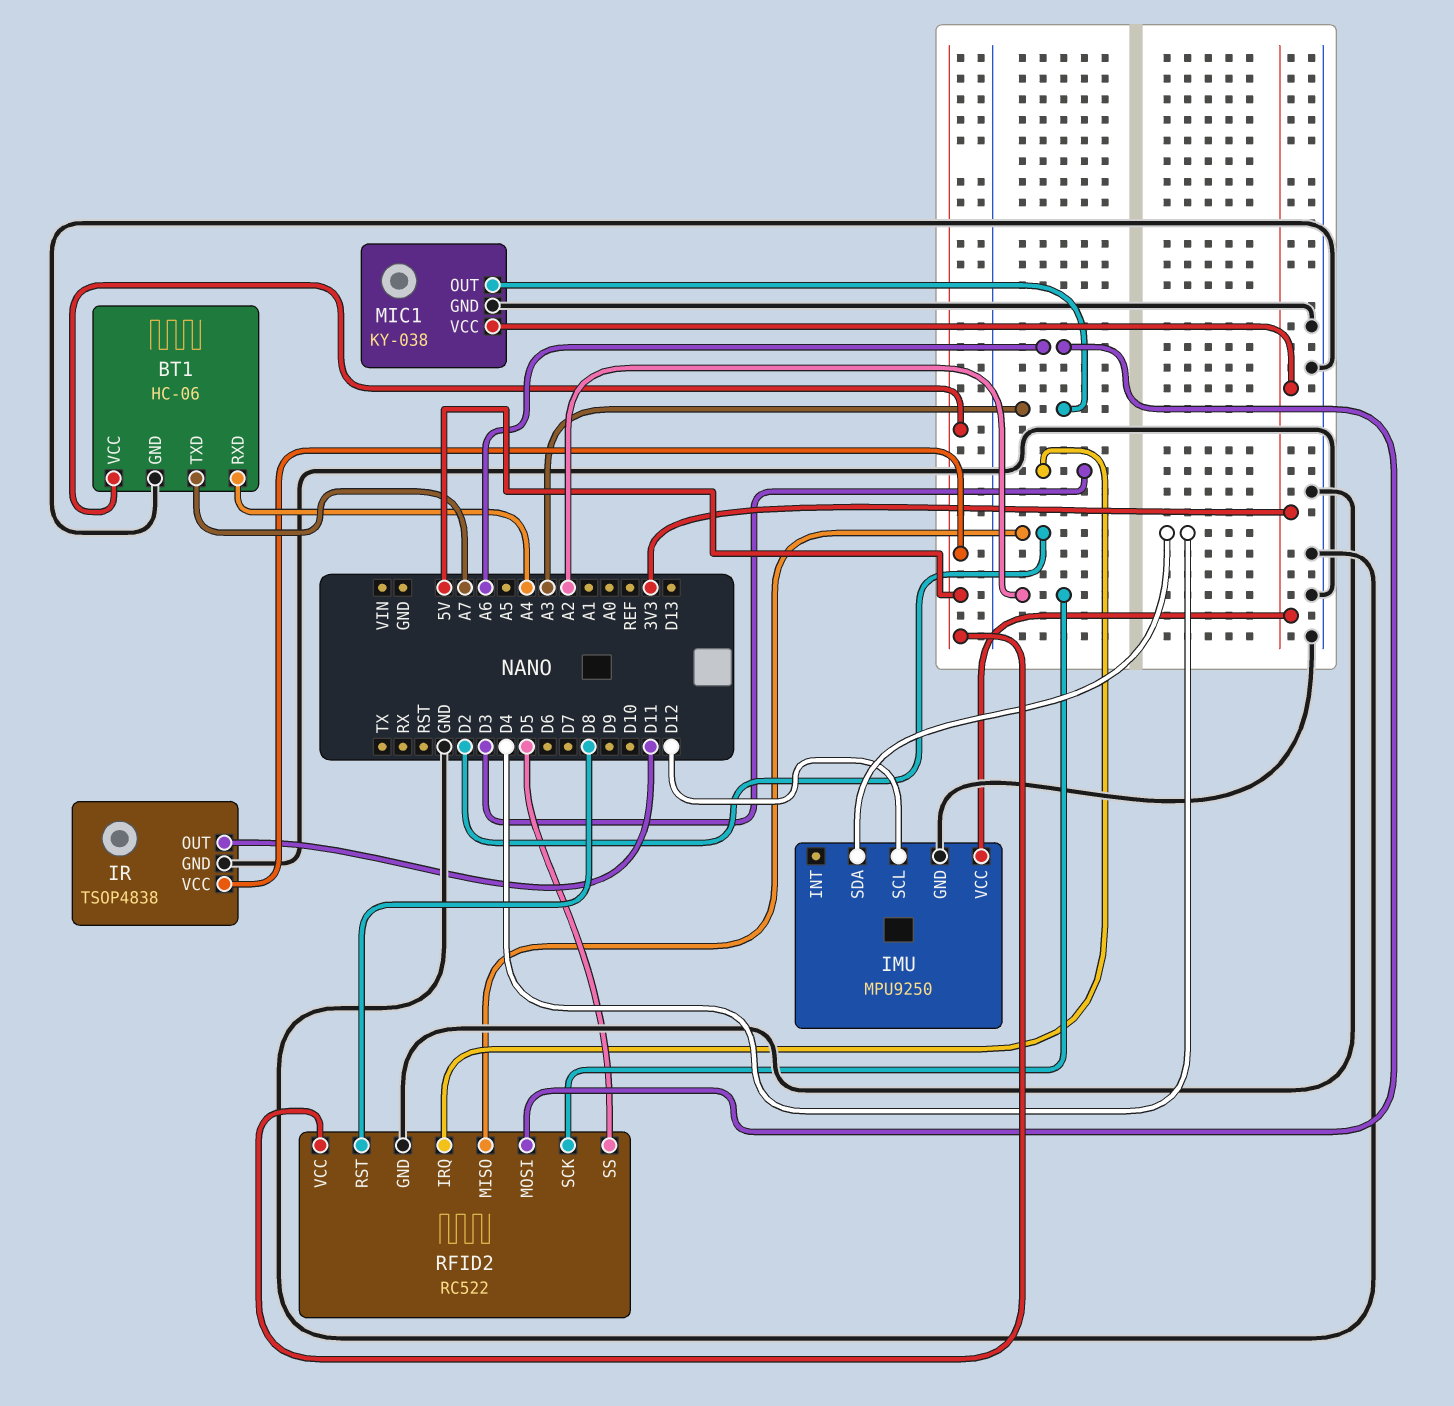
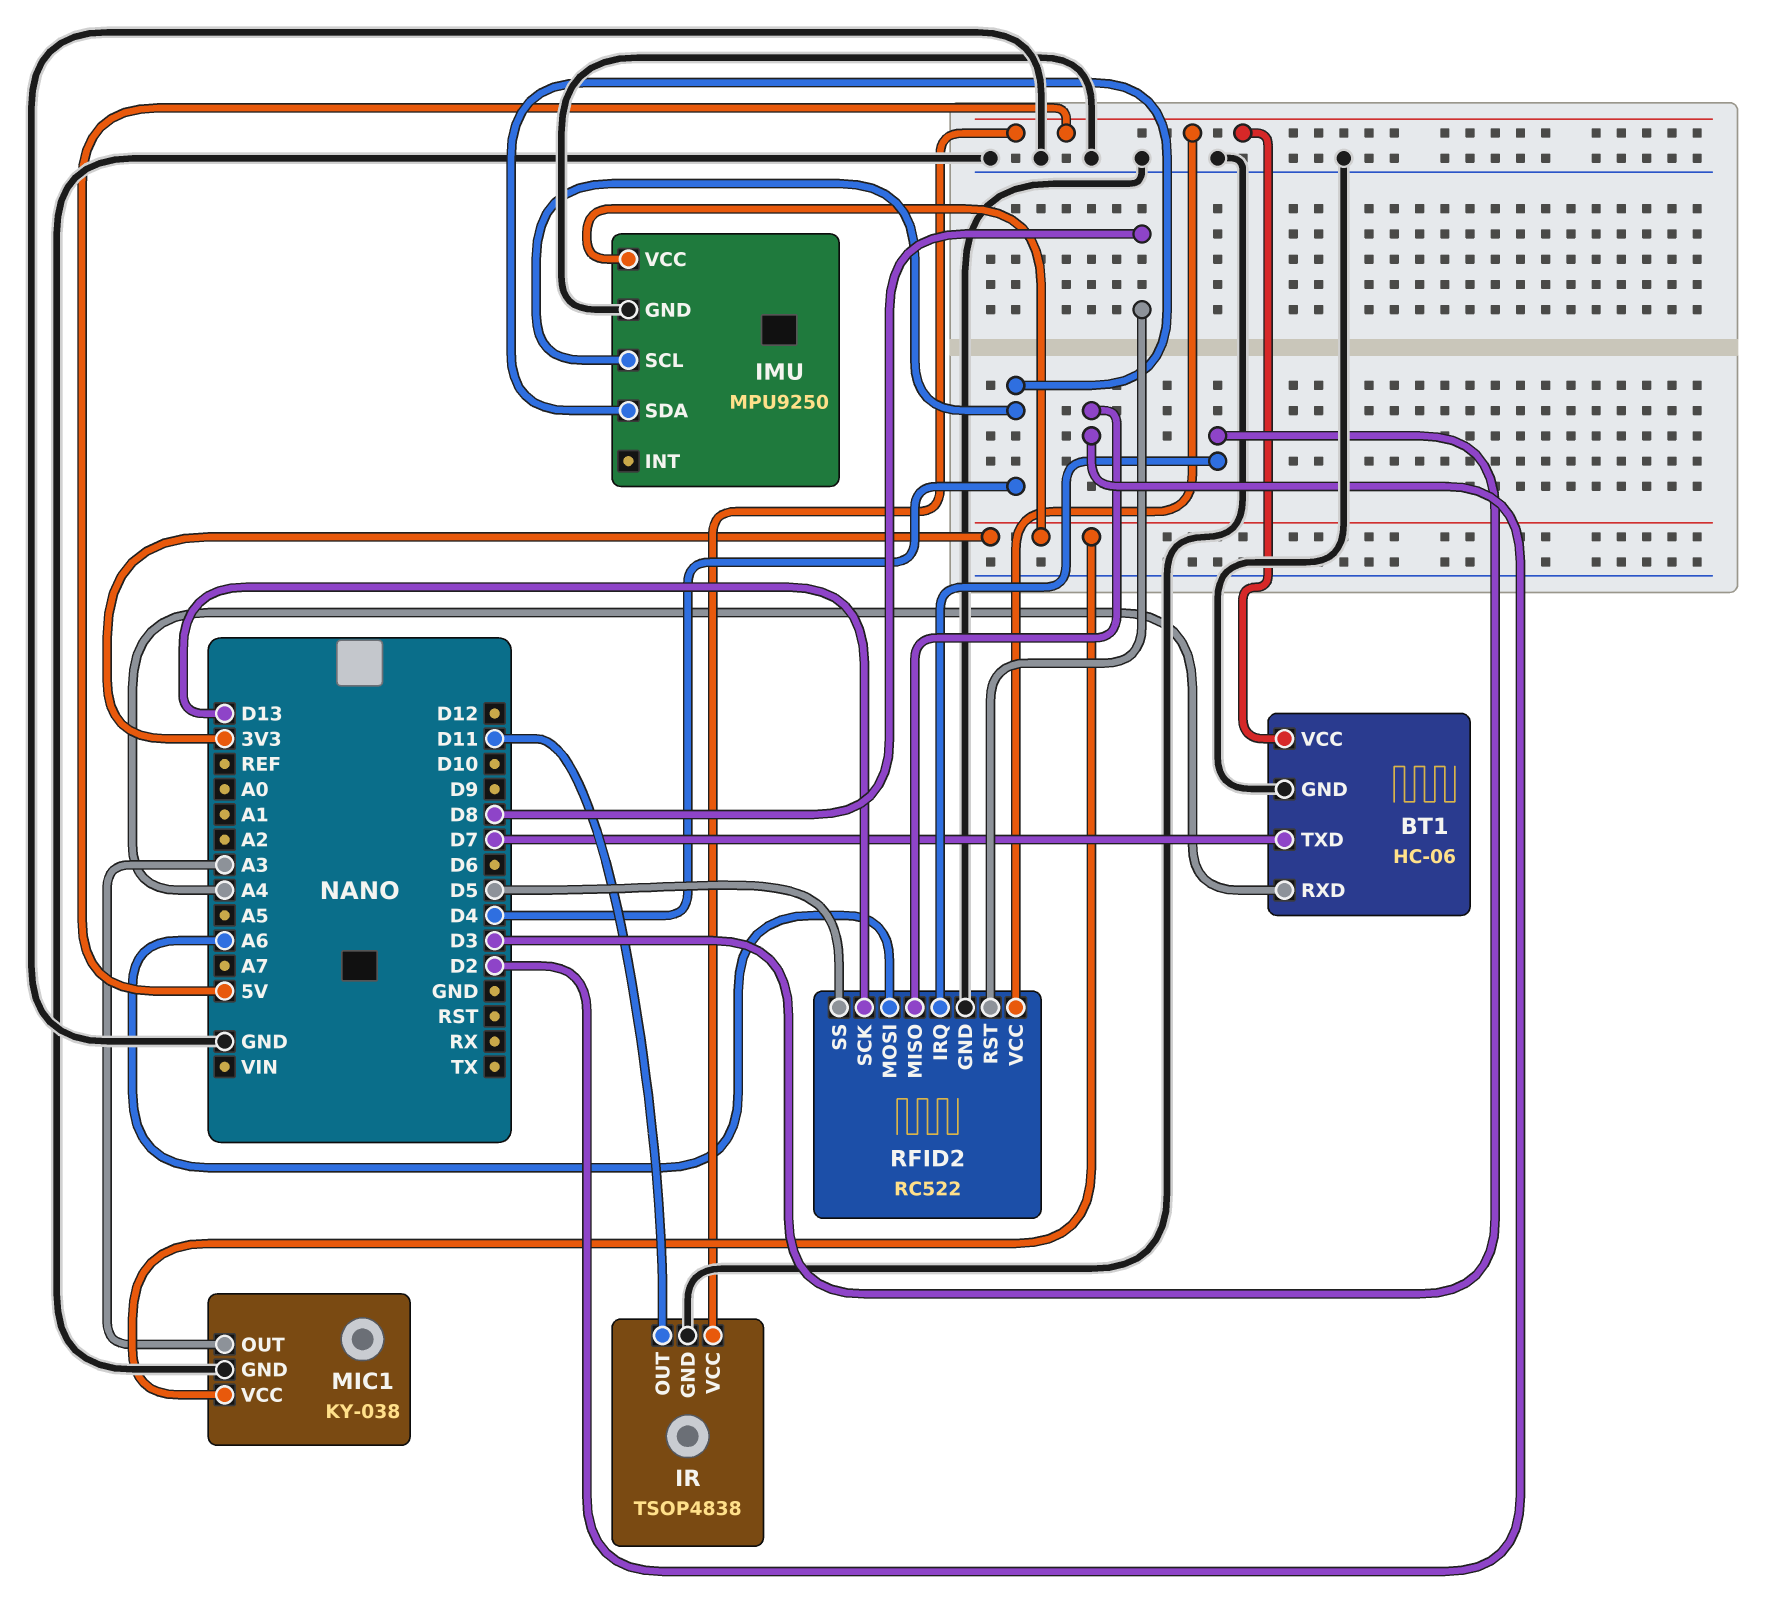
BT1 pin TXD: A7 -> D7
IMU pin SCL: D12 -> D4
RFID2 pin SCK: A2 -> D13

